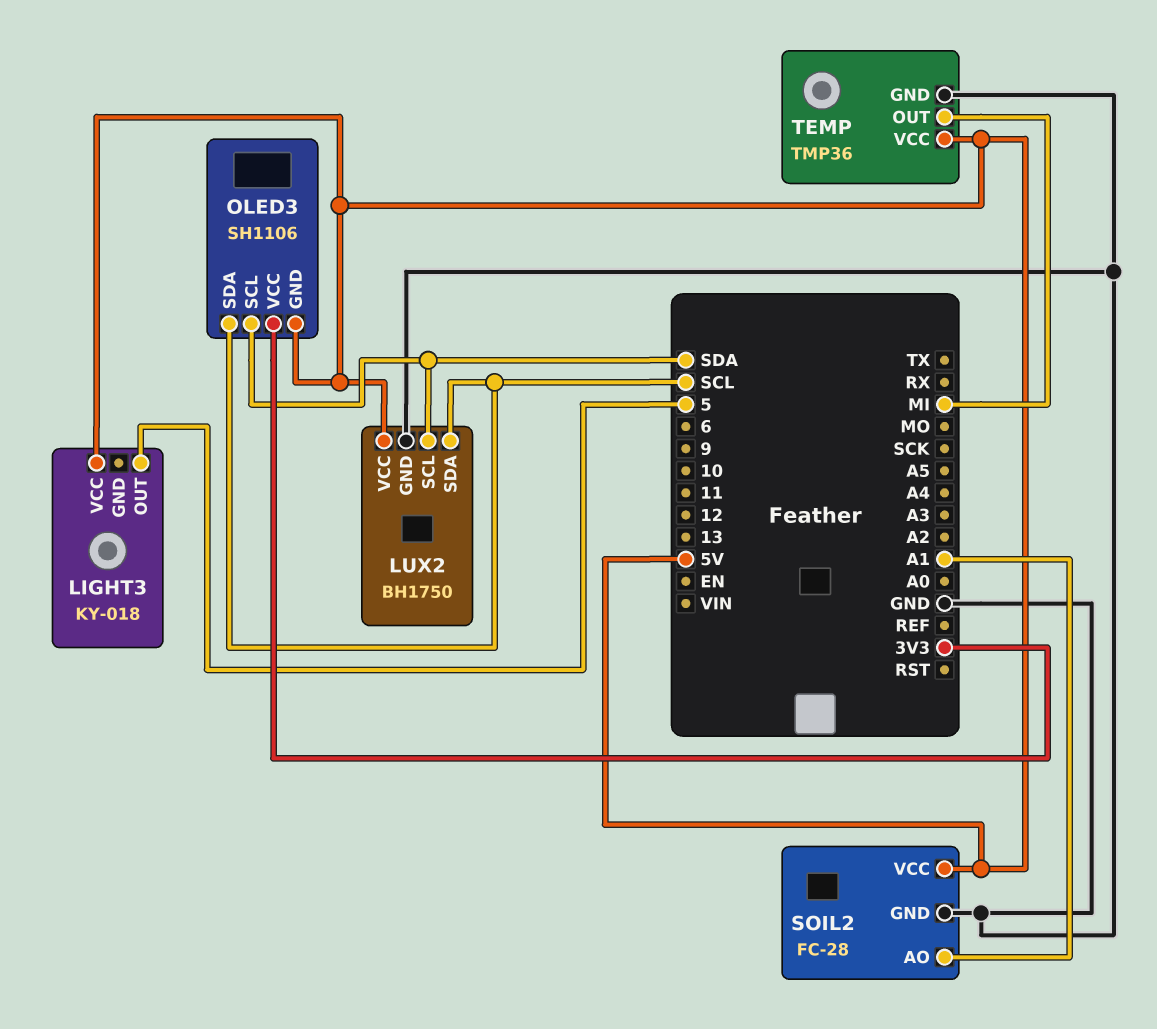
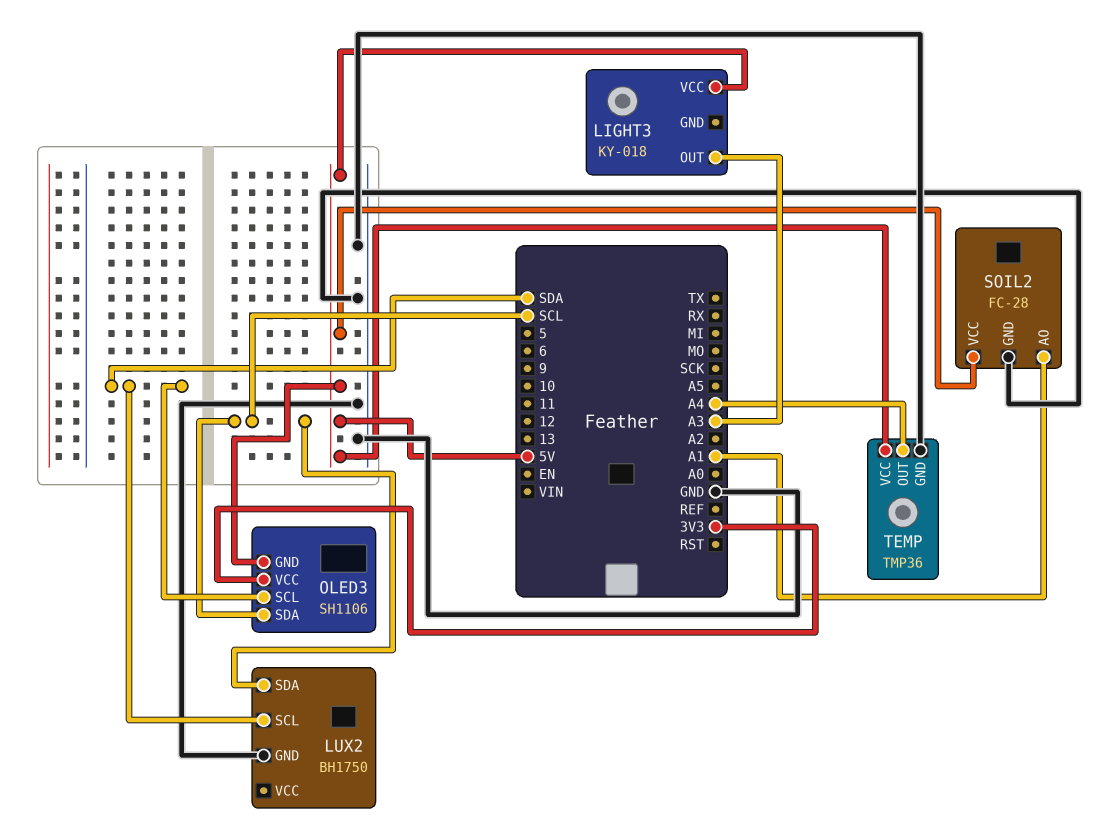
LIGHT3 pin OUT: 5 -> A3
LUX2 pin VCC: 5V -> none
TEMP pin OUT: MI -> A4

